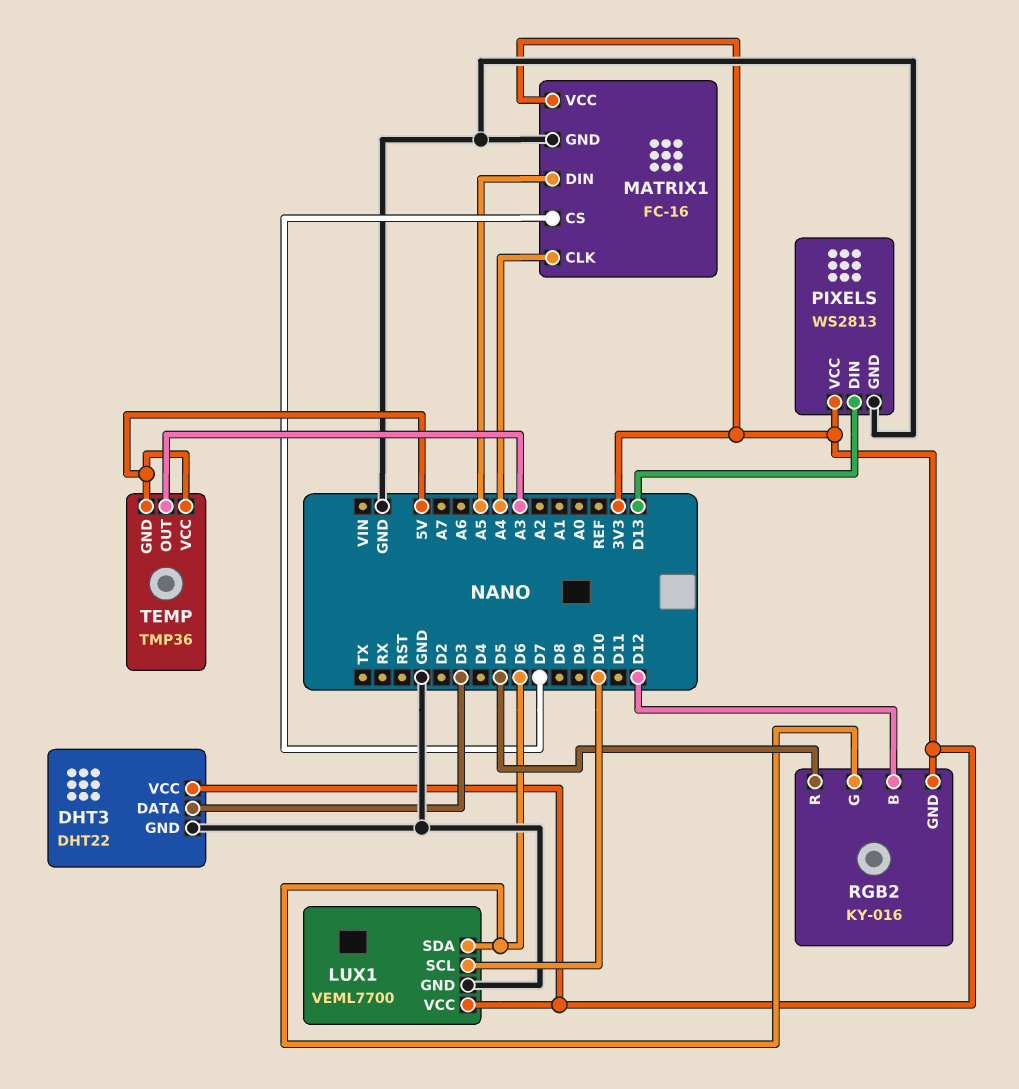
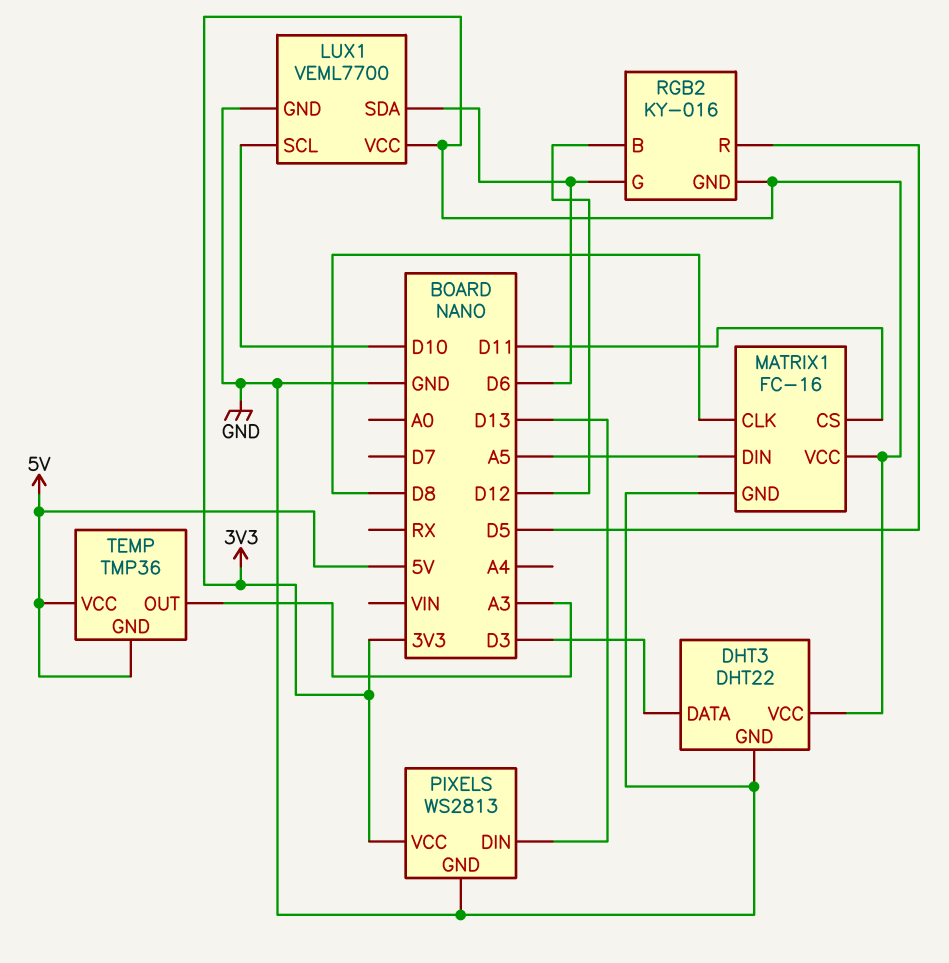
MATRIX1 pin CLK: A4 -> D8
MATRIX1 pin CS: D7 -> D11

